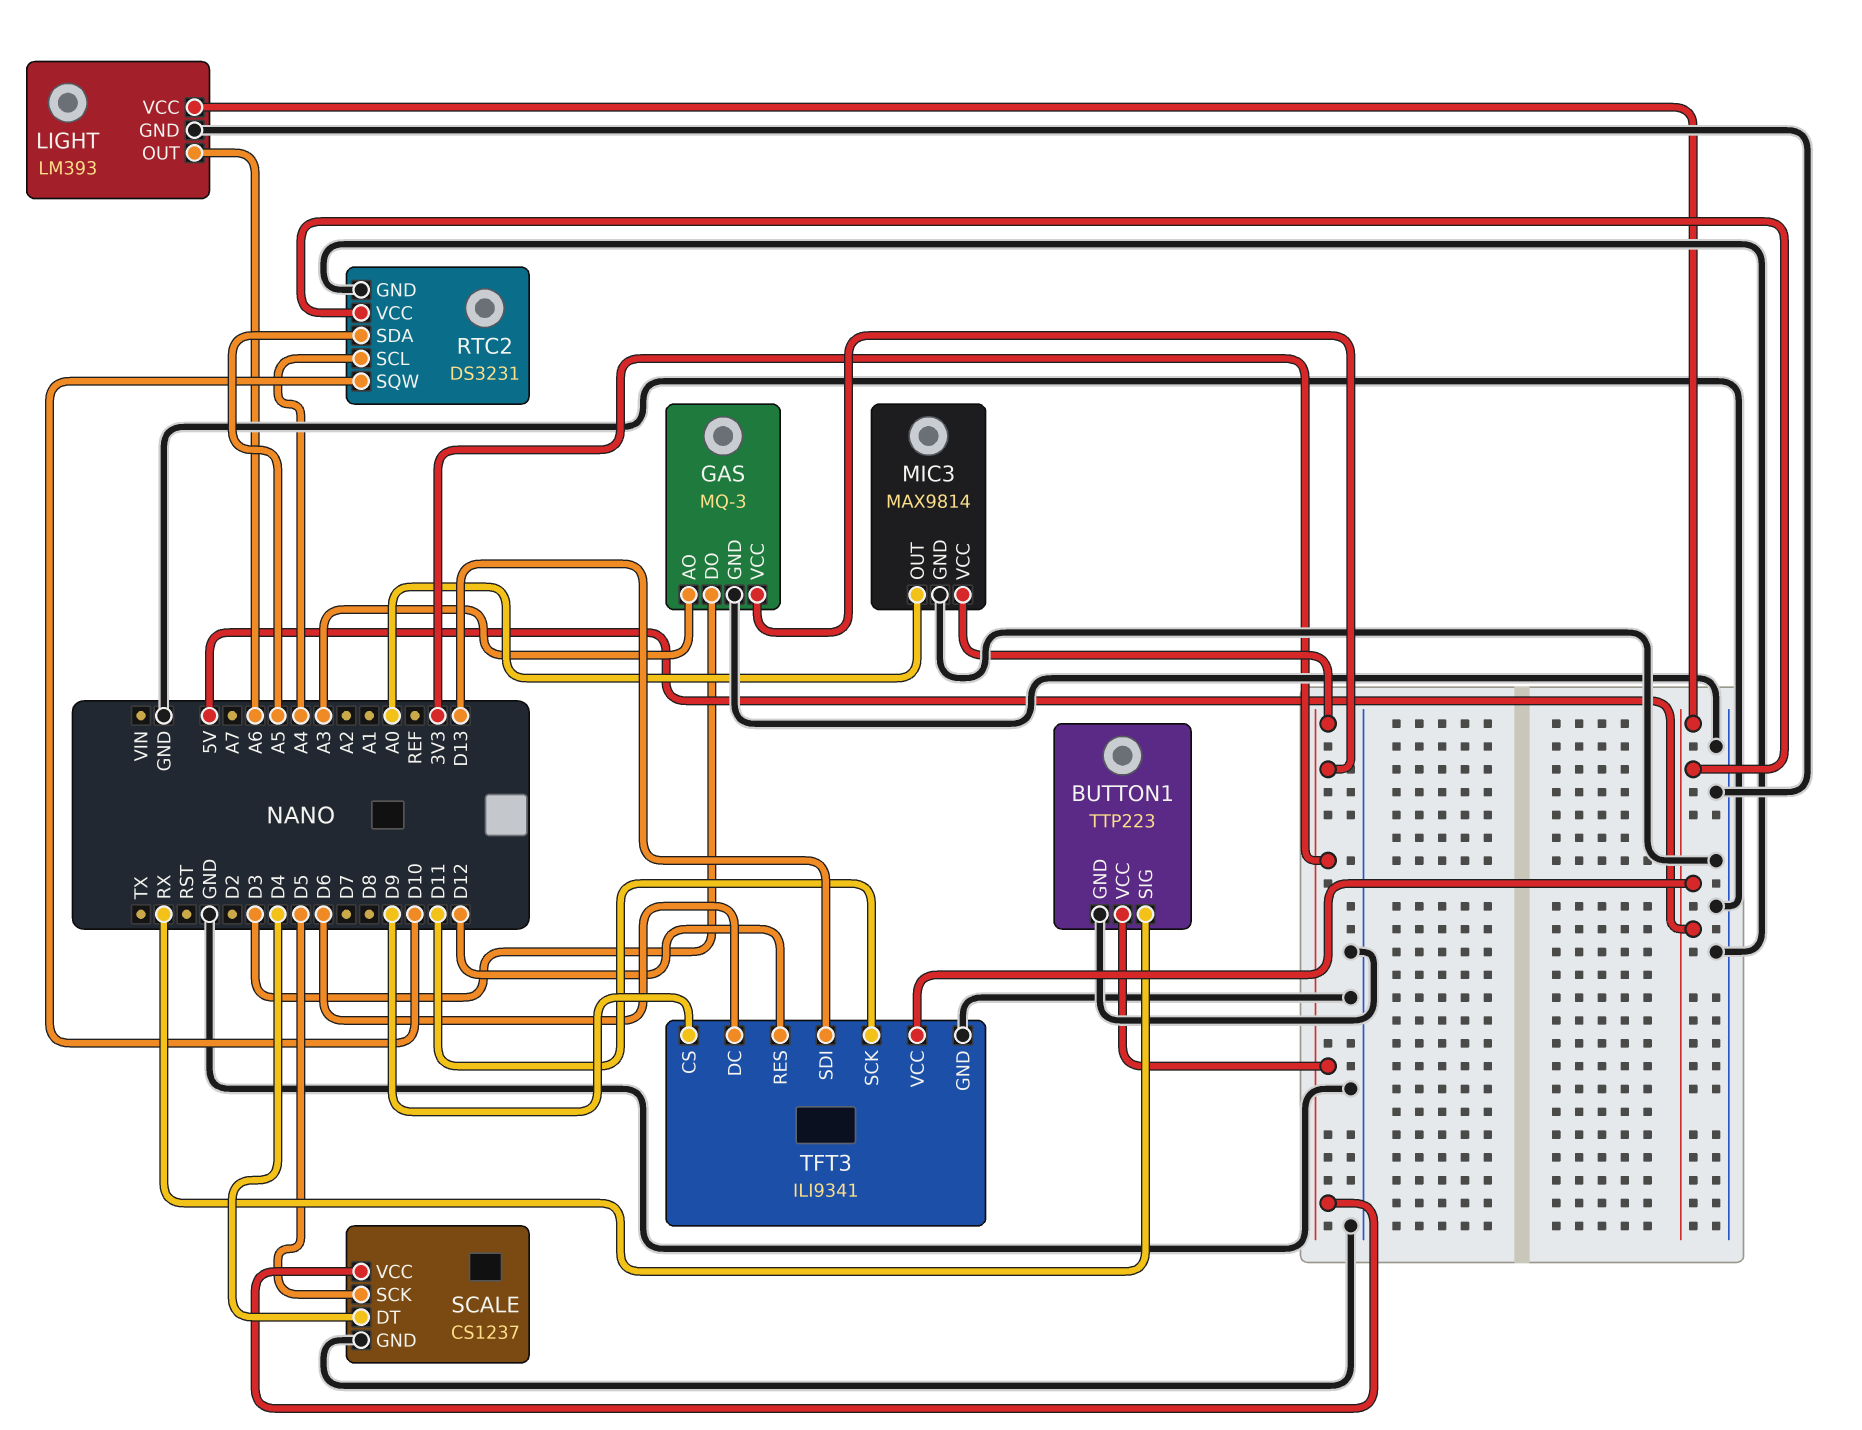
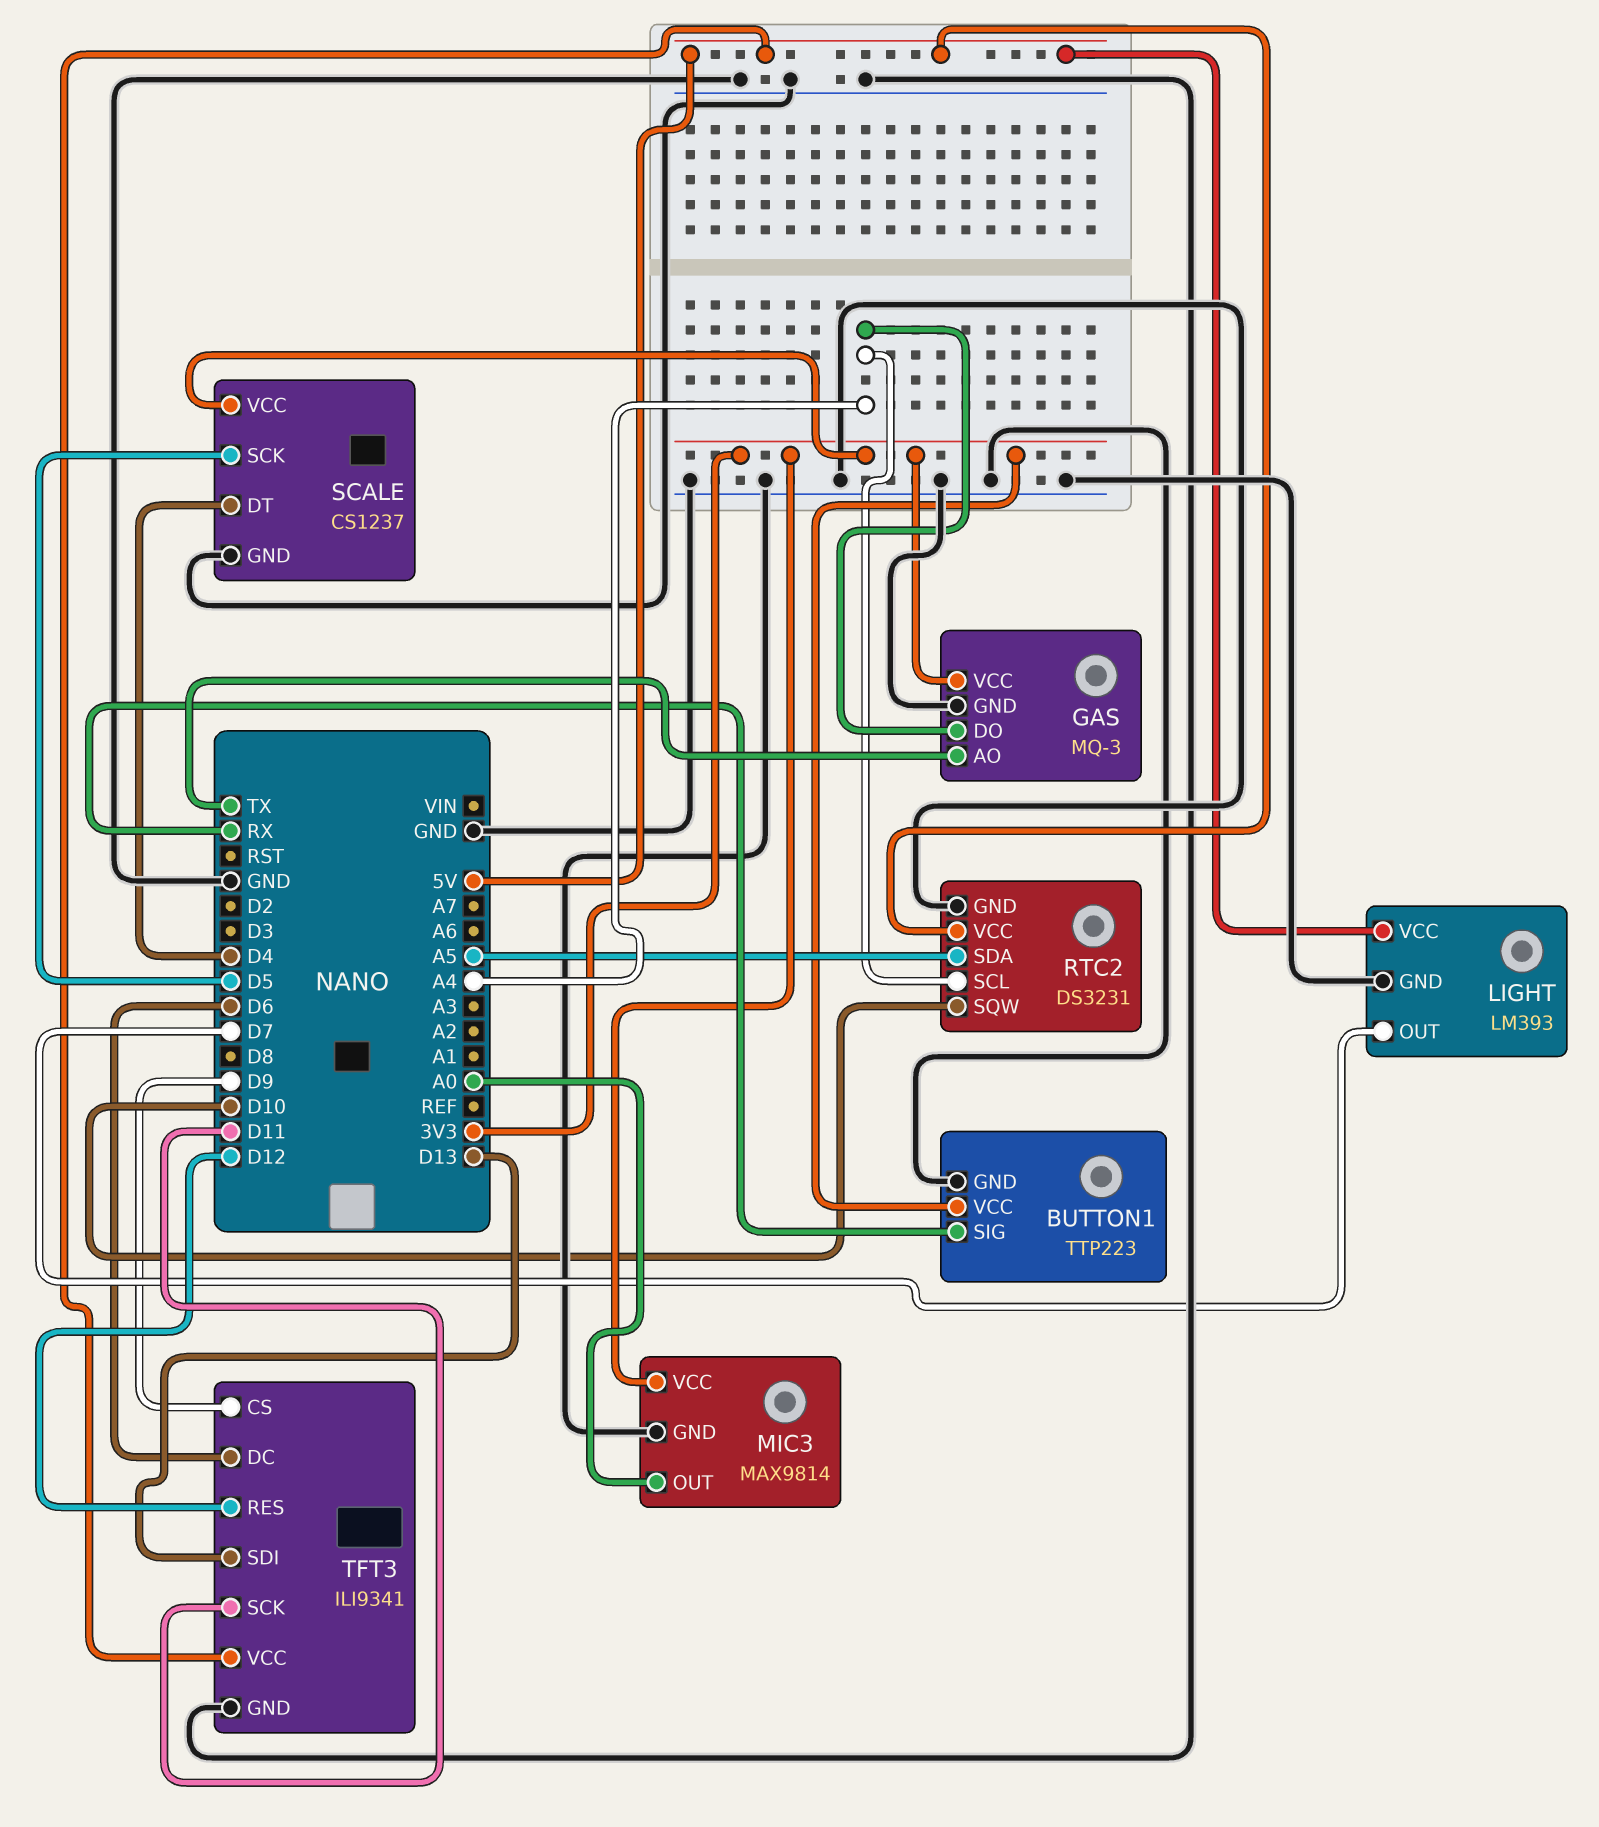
GAS pin AO: A3 -> TX
GAS pin DO: D3 -> A4
LIGHT pin OUT: A6 -> D7

